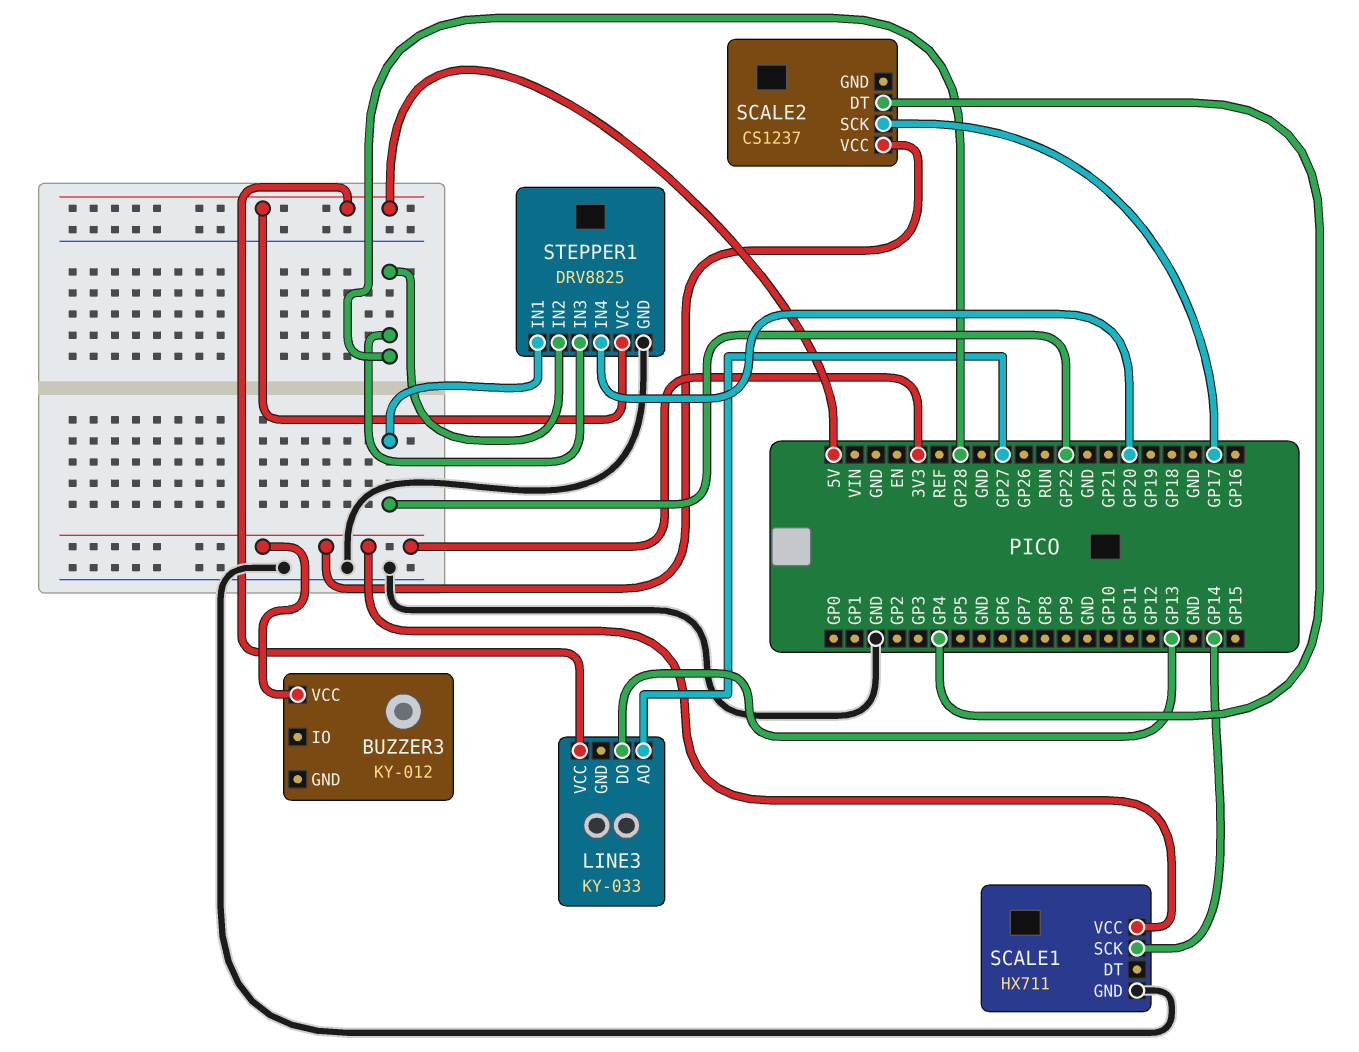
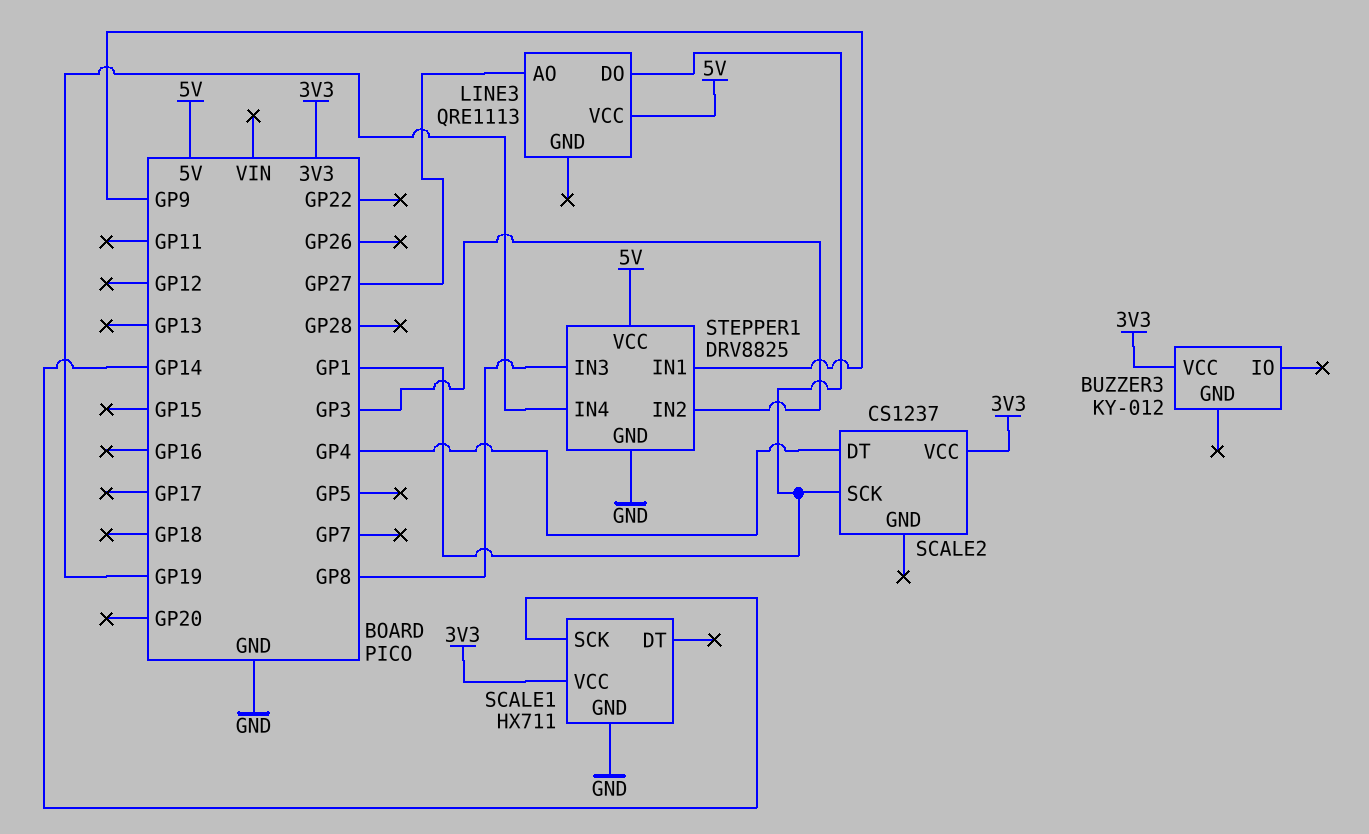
LINE3: KY-033 -> QRE1113
LINE3 pin DO: GP13 -> GP1
SCALE2 pin SCK: GP17 -> GP1
STEPPER1 pin IN1: GP22 -> GP9
STEPPER1 pin IN2: GP28 -> GP3
STEPPER1 pin IN3: GP28 -> GP8
STEPPER1 pin IN4: GP20 -> GP19

